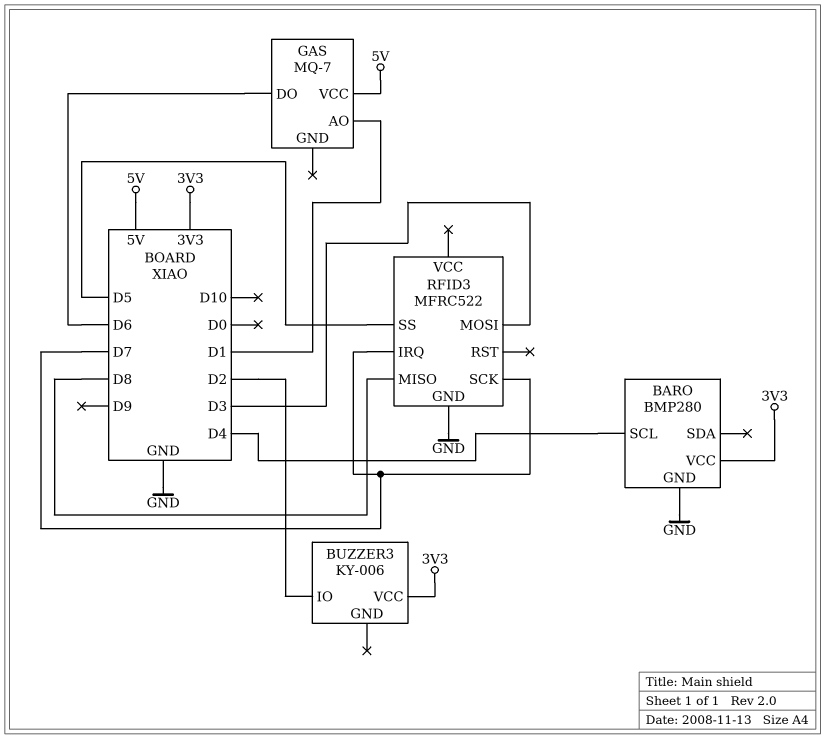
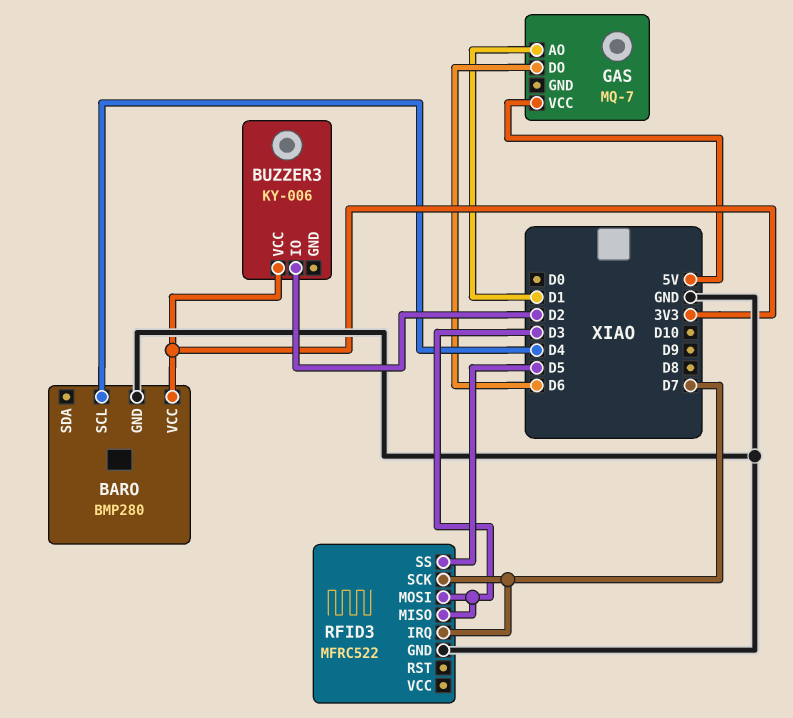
RFID3 pin MISO: D8 -> D3

